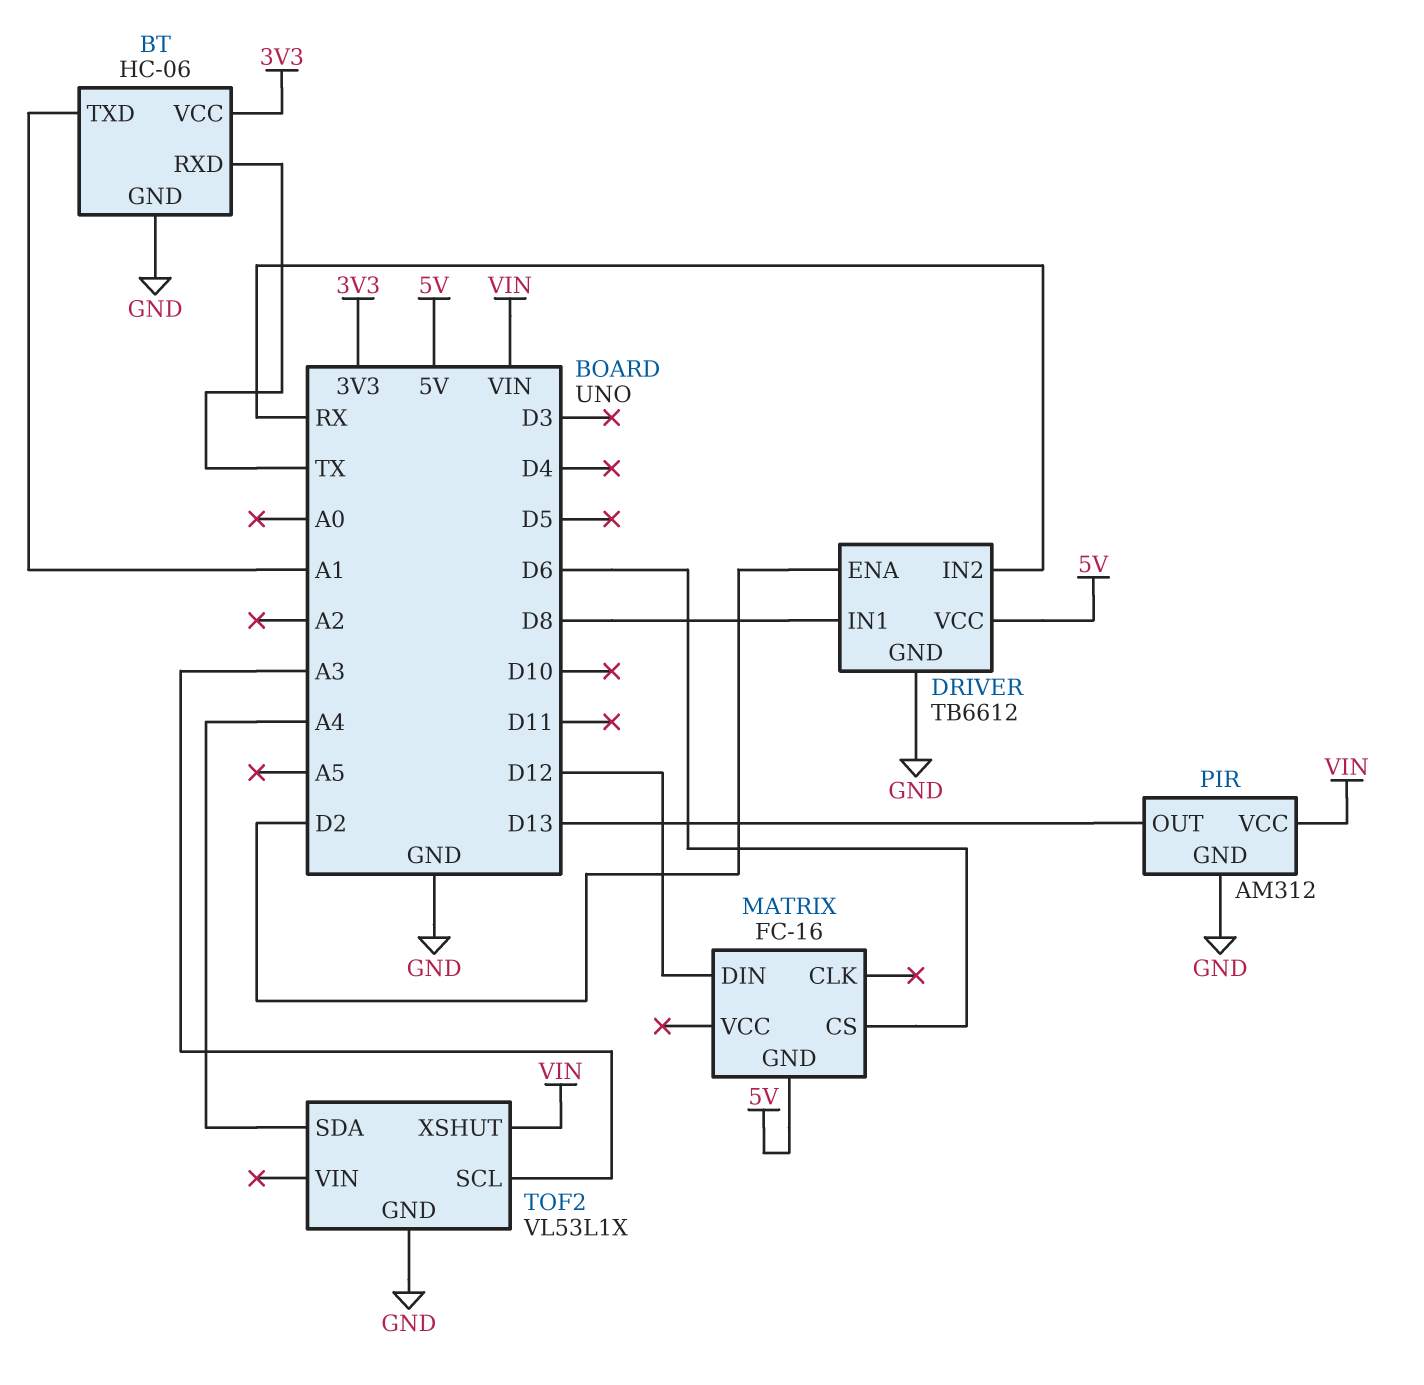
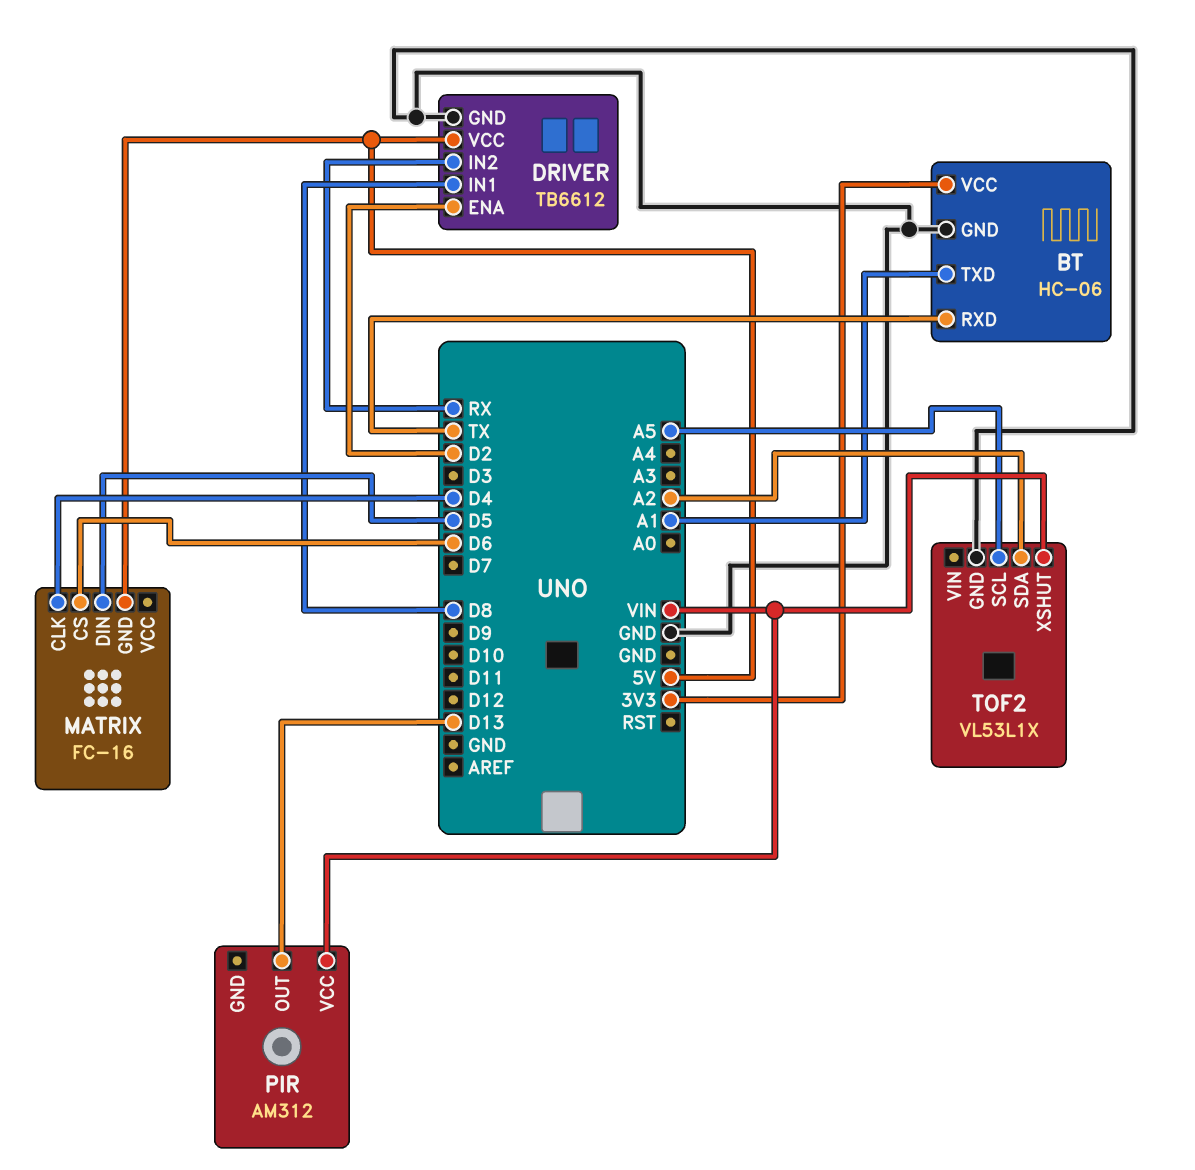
MATRIX pin CLK: none -> D4
MATRIX pin DIN: D12 -> D5
PIR pin GND: GND -> none
TOF2 pin SCL: A3 -> A5
TOF2 pin SDA: A4 -> A2

